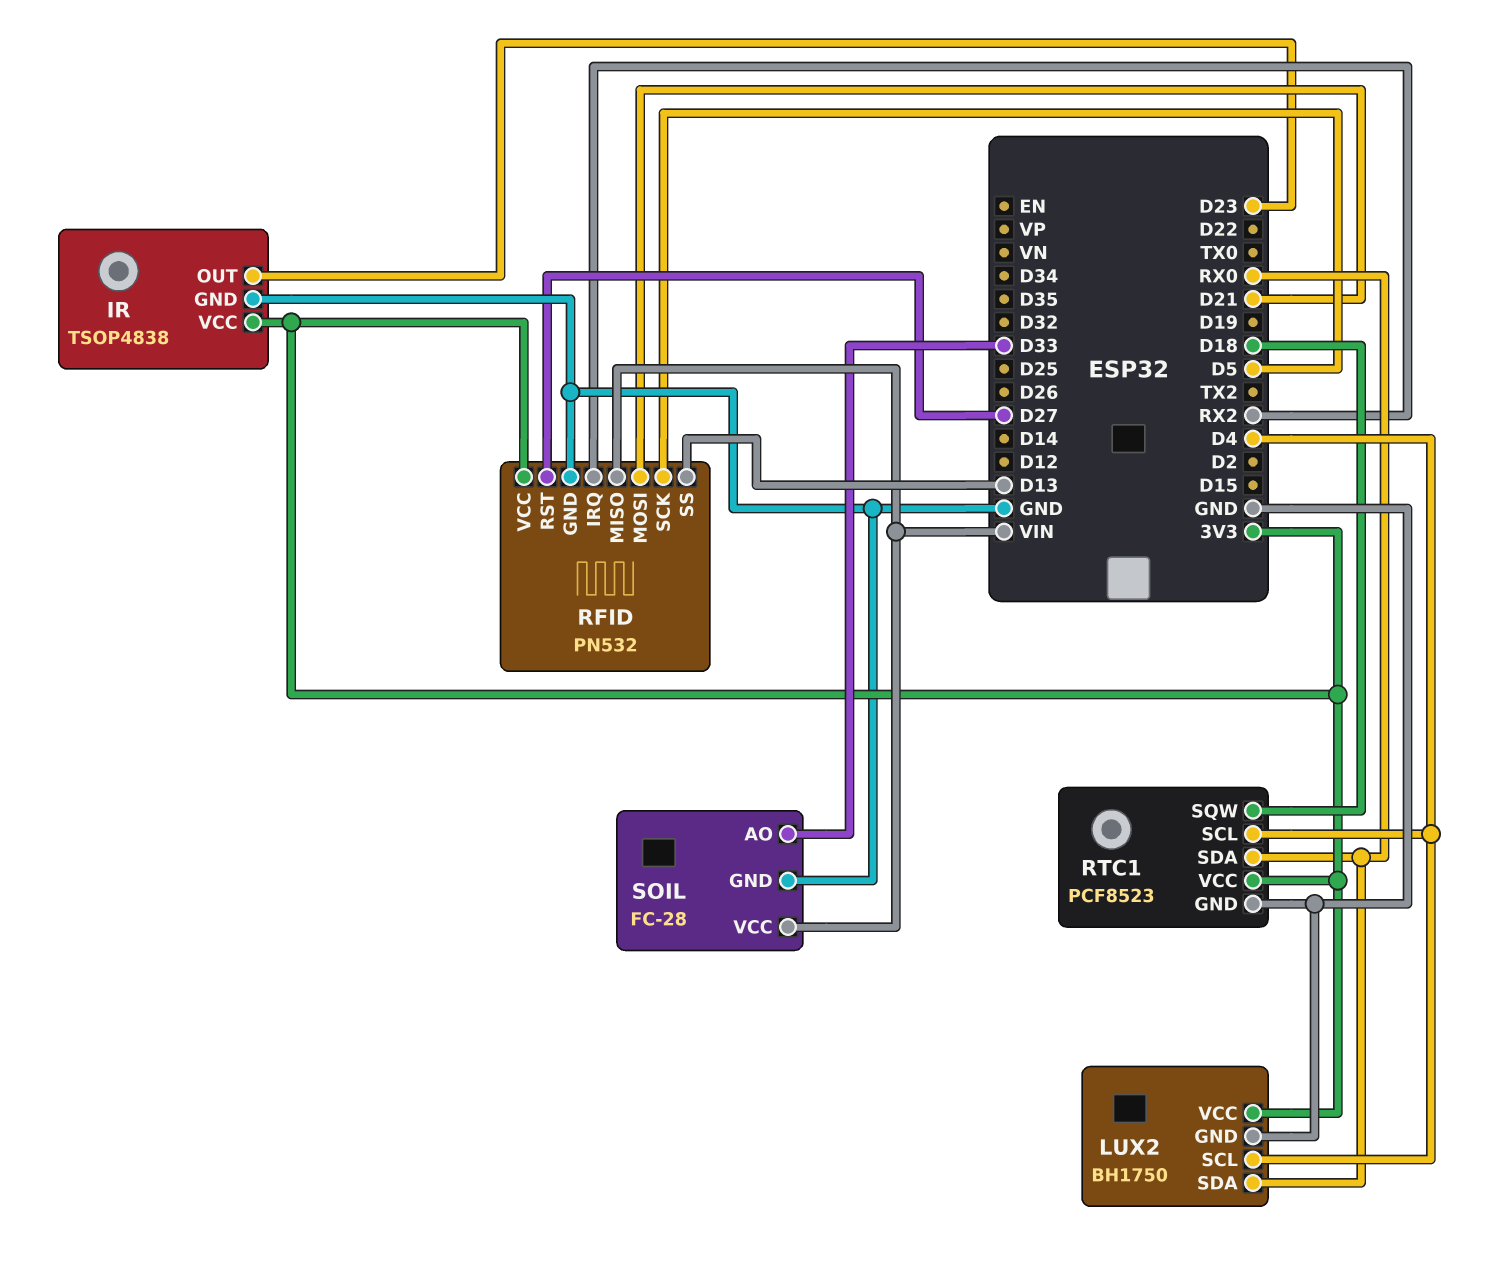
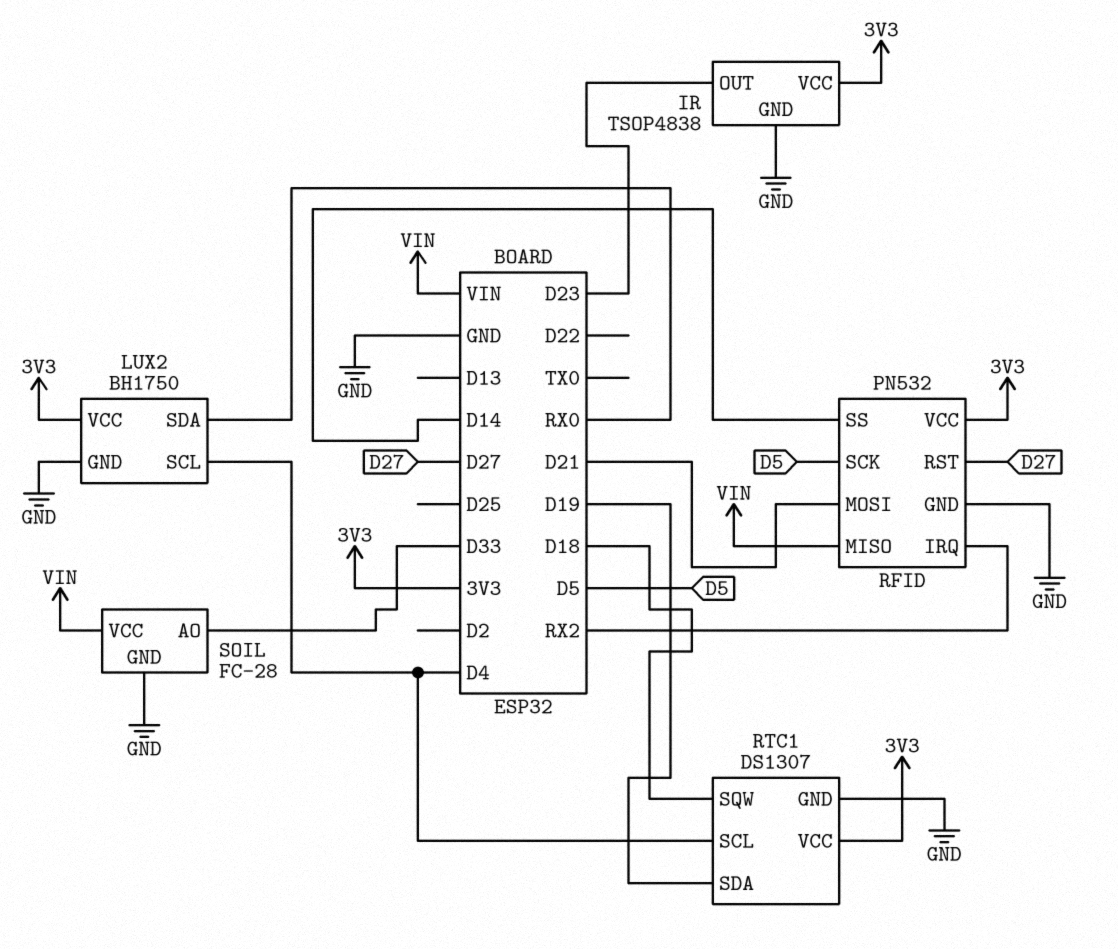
RFID pin SS: D13 -> D14
RTC1: PCF8523 -> DS1307
RTC1 pin SDA: RX0 -> D19

